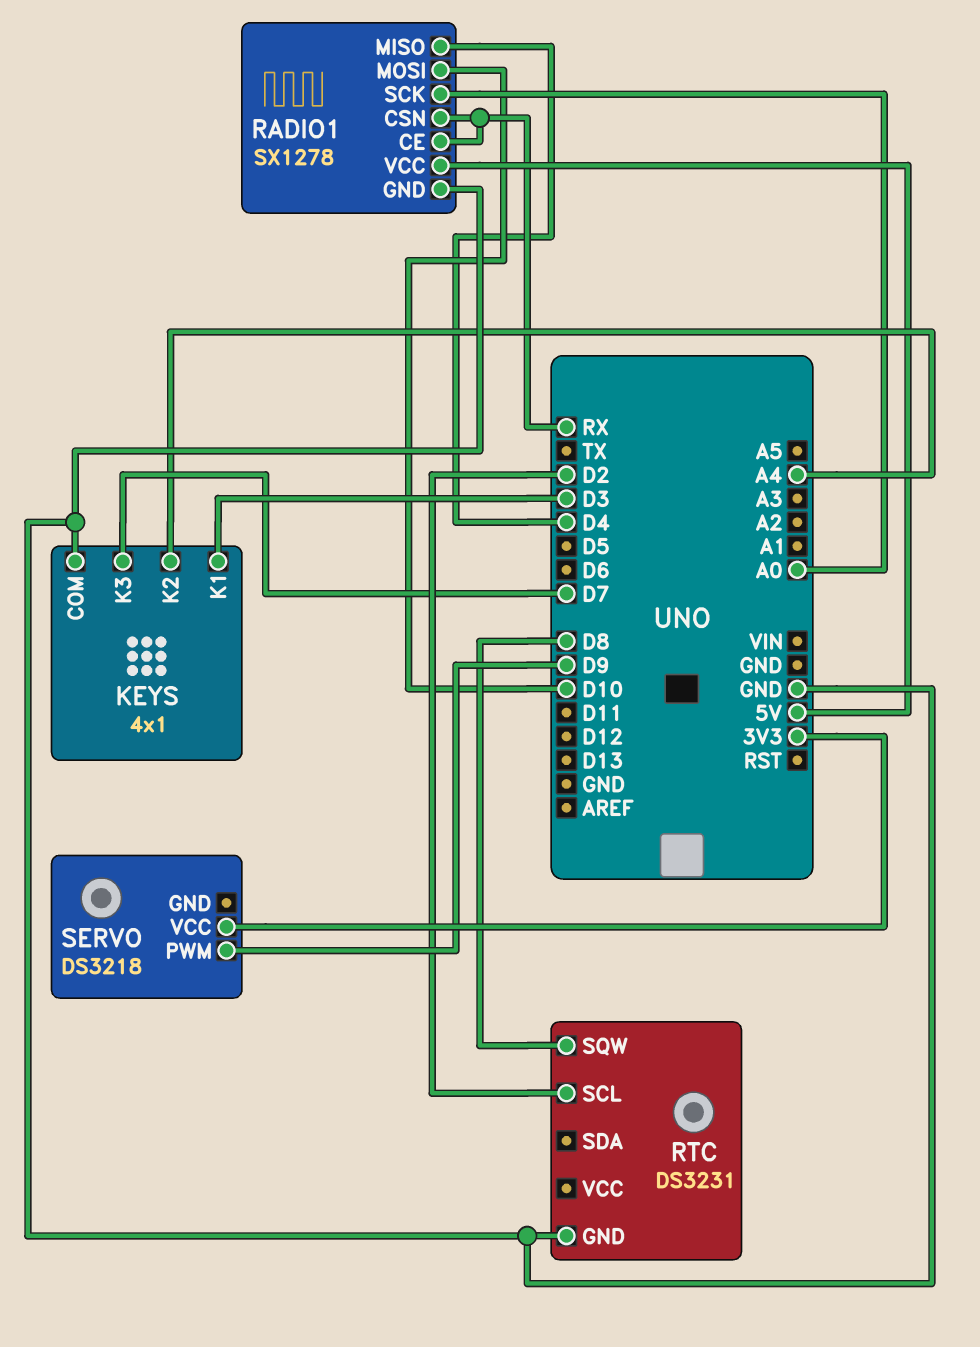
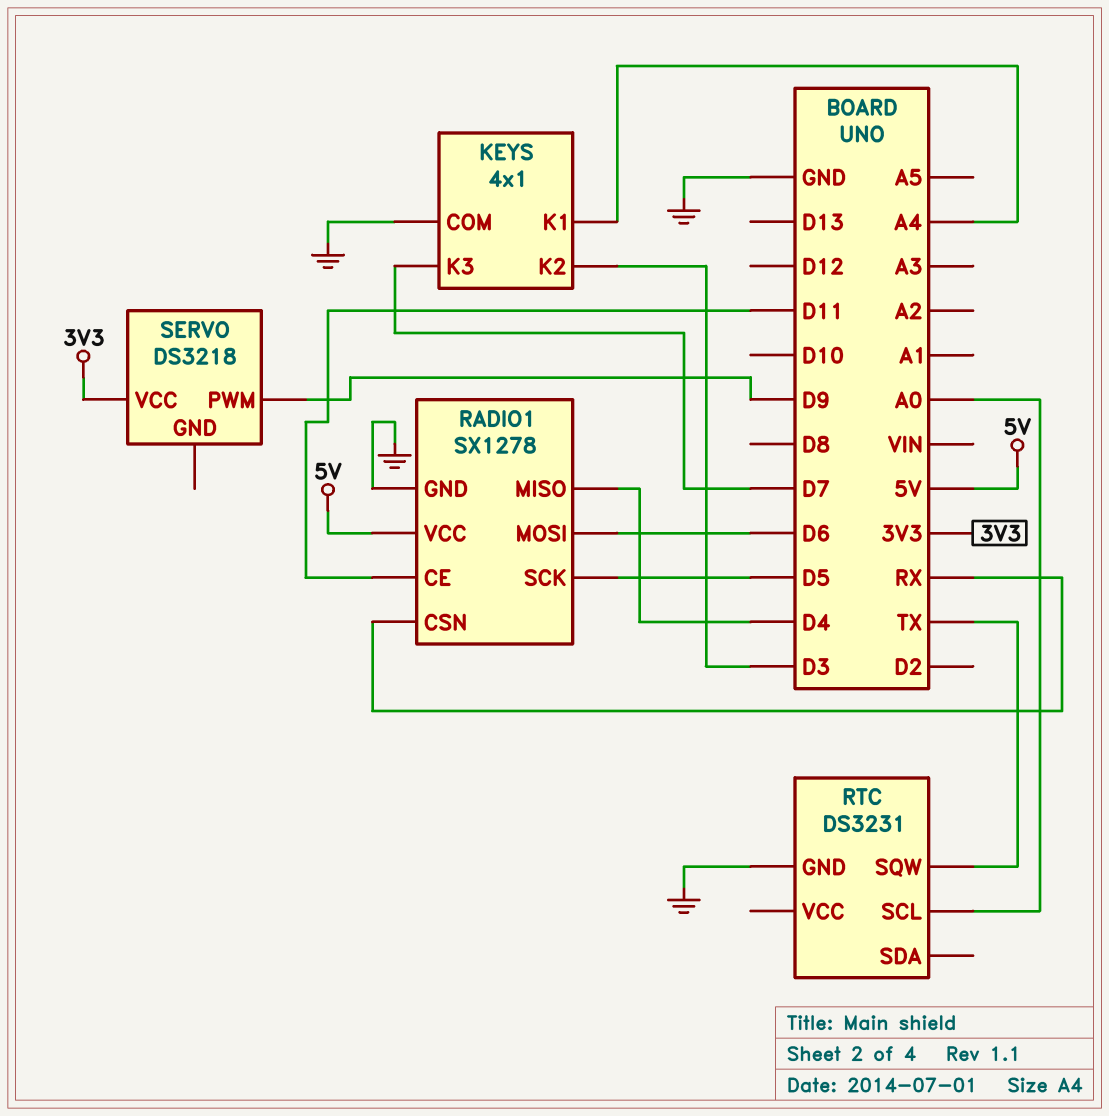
KEYS pin K1: D3 -> A4
KEYS pin K2: A4 -> D3
RADIO1 pin CE: RX -> D11
RADIO1 pin MOSI: D10 -> D6
RADIO1 pin SCK: A0 -> D5
RTC pin SCL: D2 -> A0
RTC pin SQW: D8 -> TX

